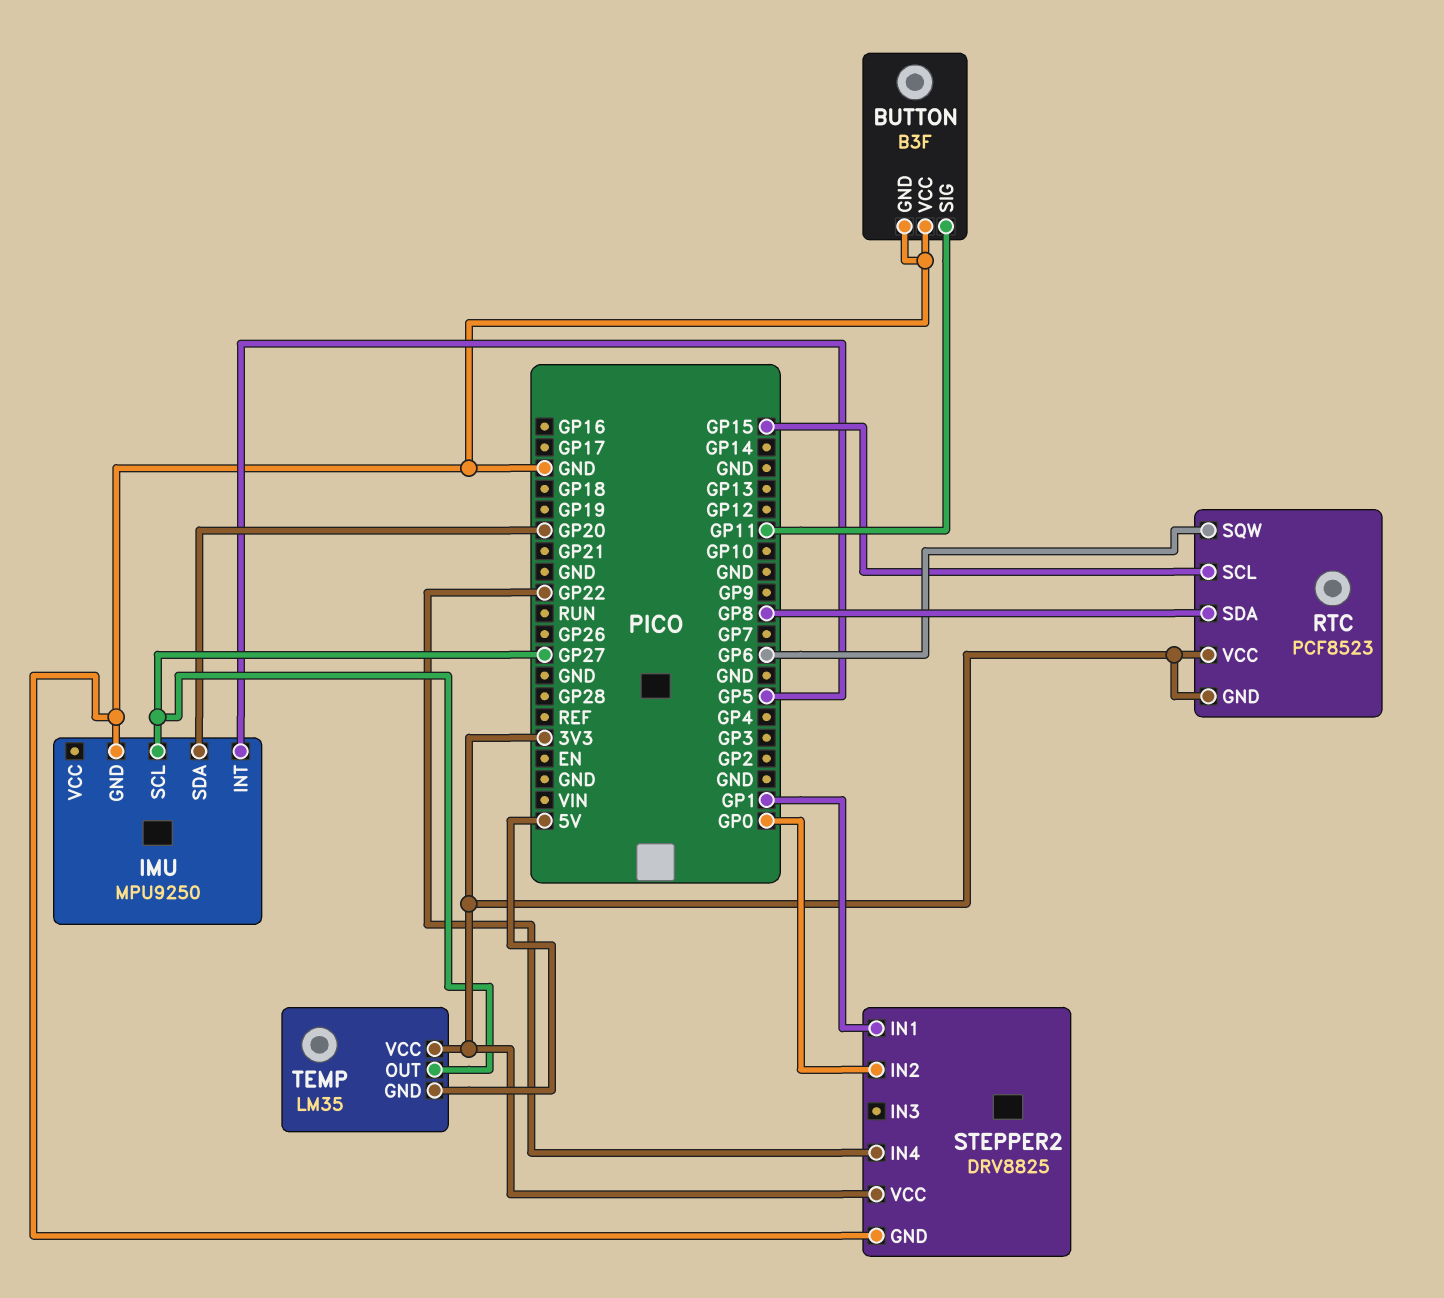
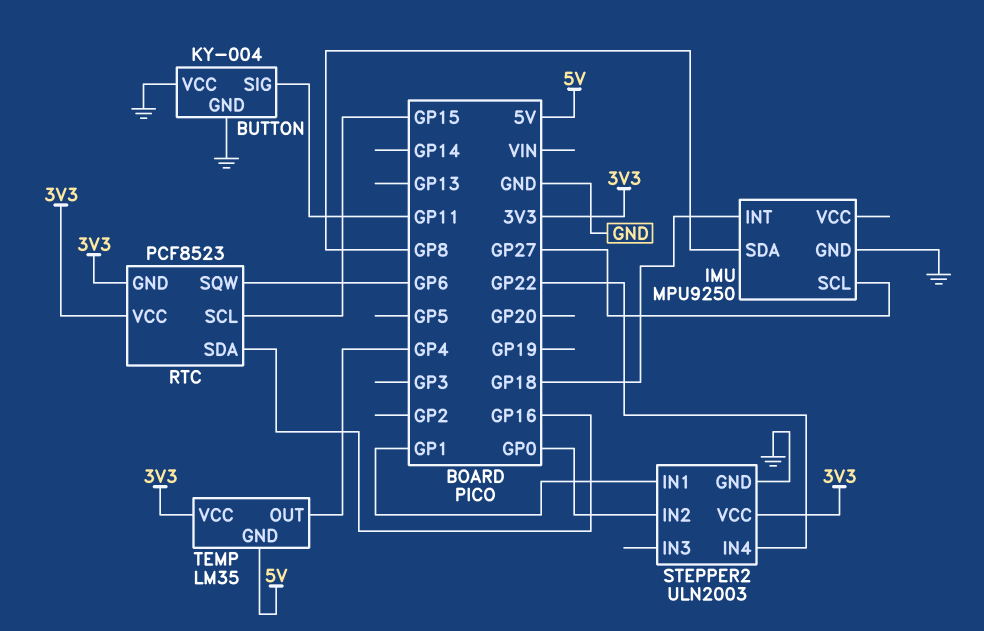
BUTTON: B3F -> KY-004
IMU pin INT: GP5 -> GP18
IMU pin SDA: GP20 -> GP8
RTC pin SDA: GP8 -> GP16
STEPPER2: DRV8825 -> ULN2003
TEMP pin OUT: GP27 -> GP4

